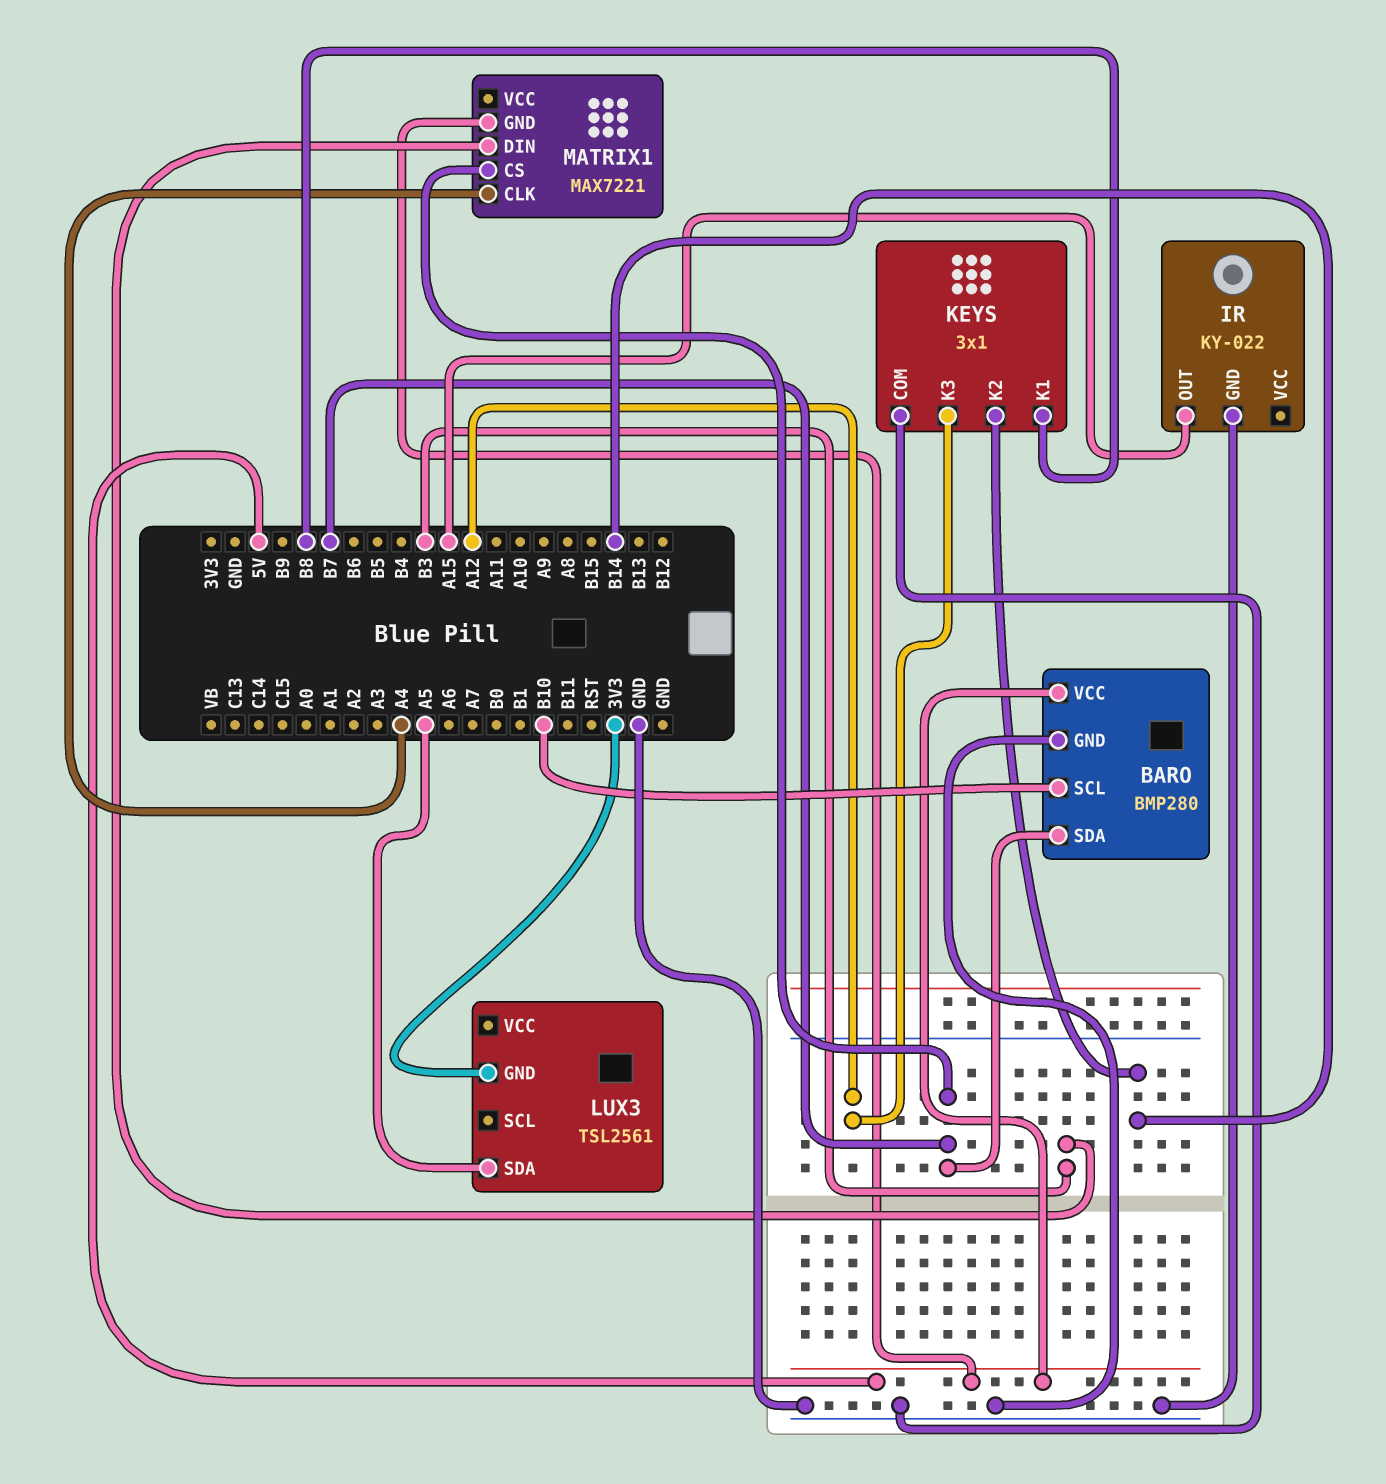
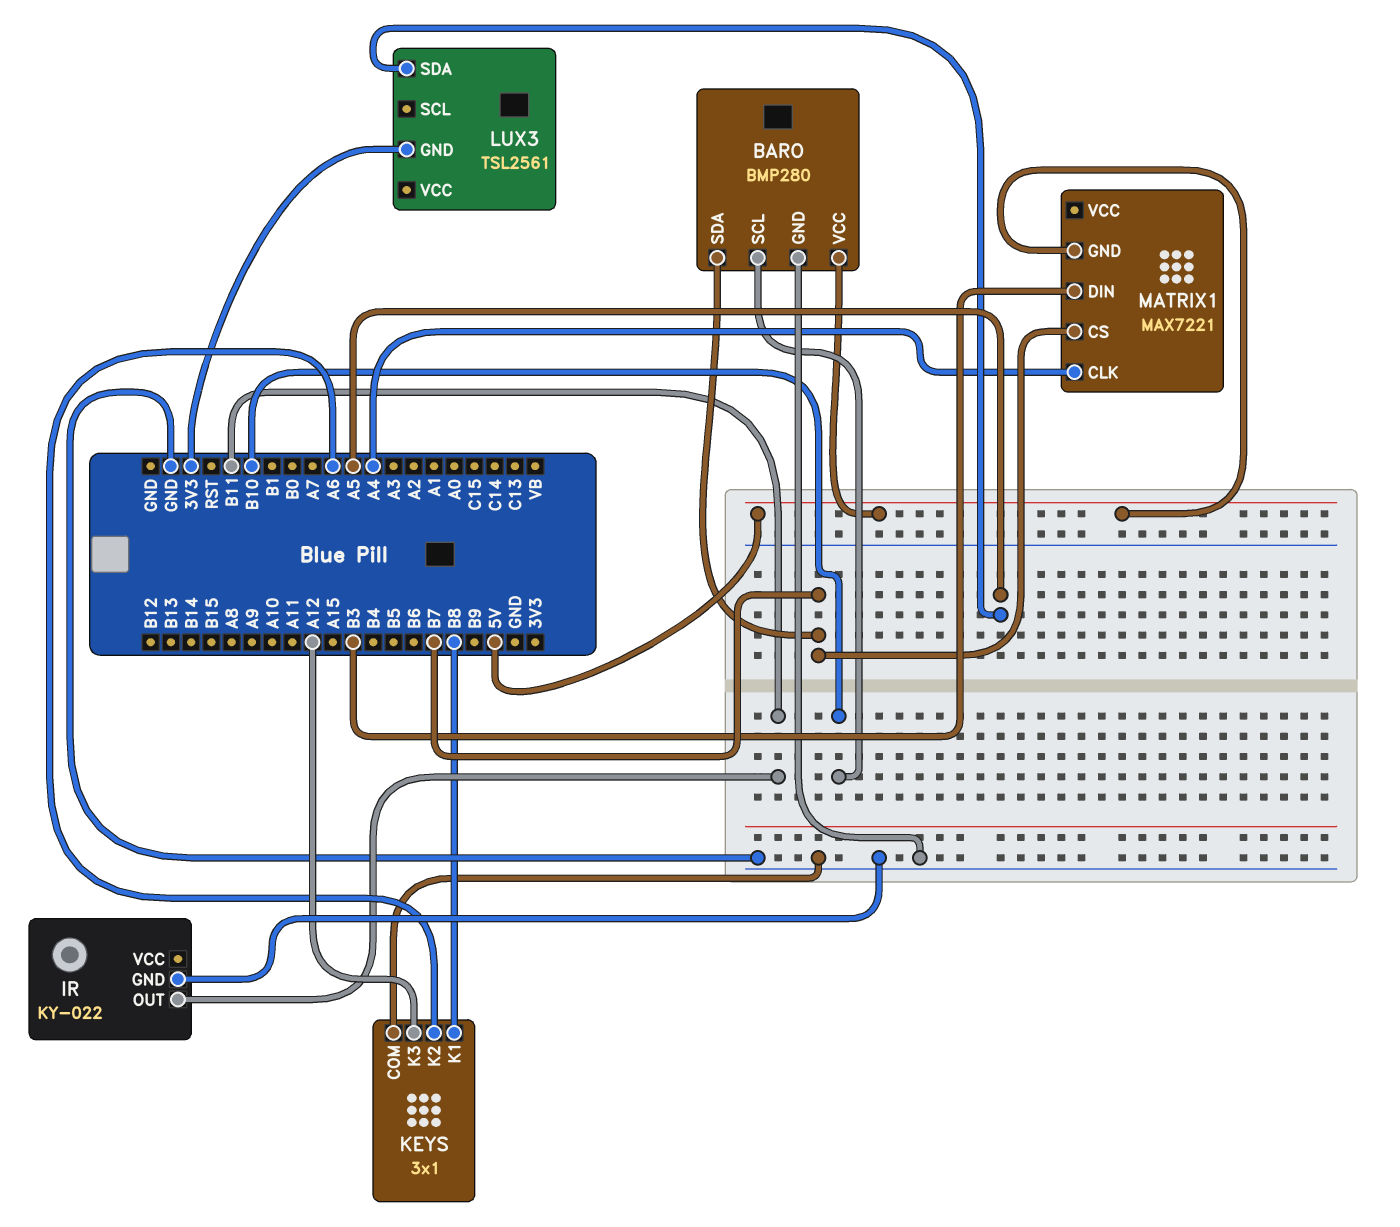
IR pin OUT: A15 -> B11
KEYS pin K2: B14 -> A6

